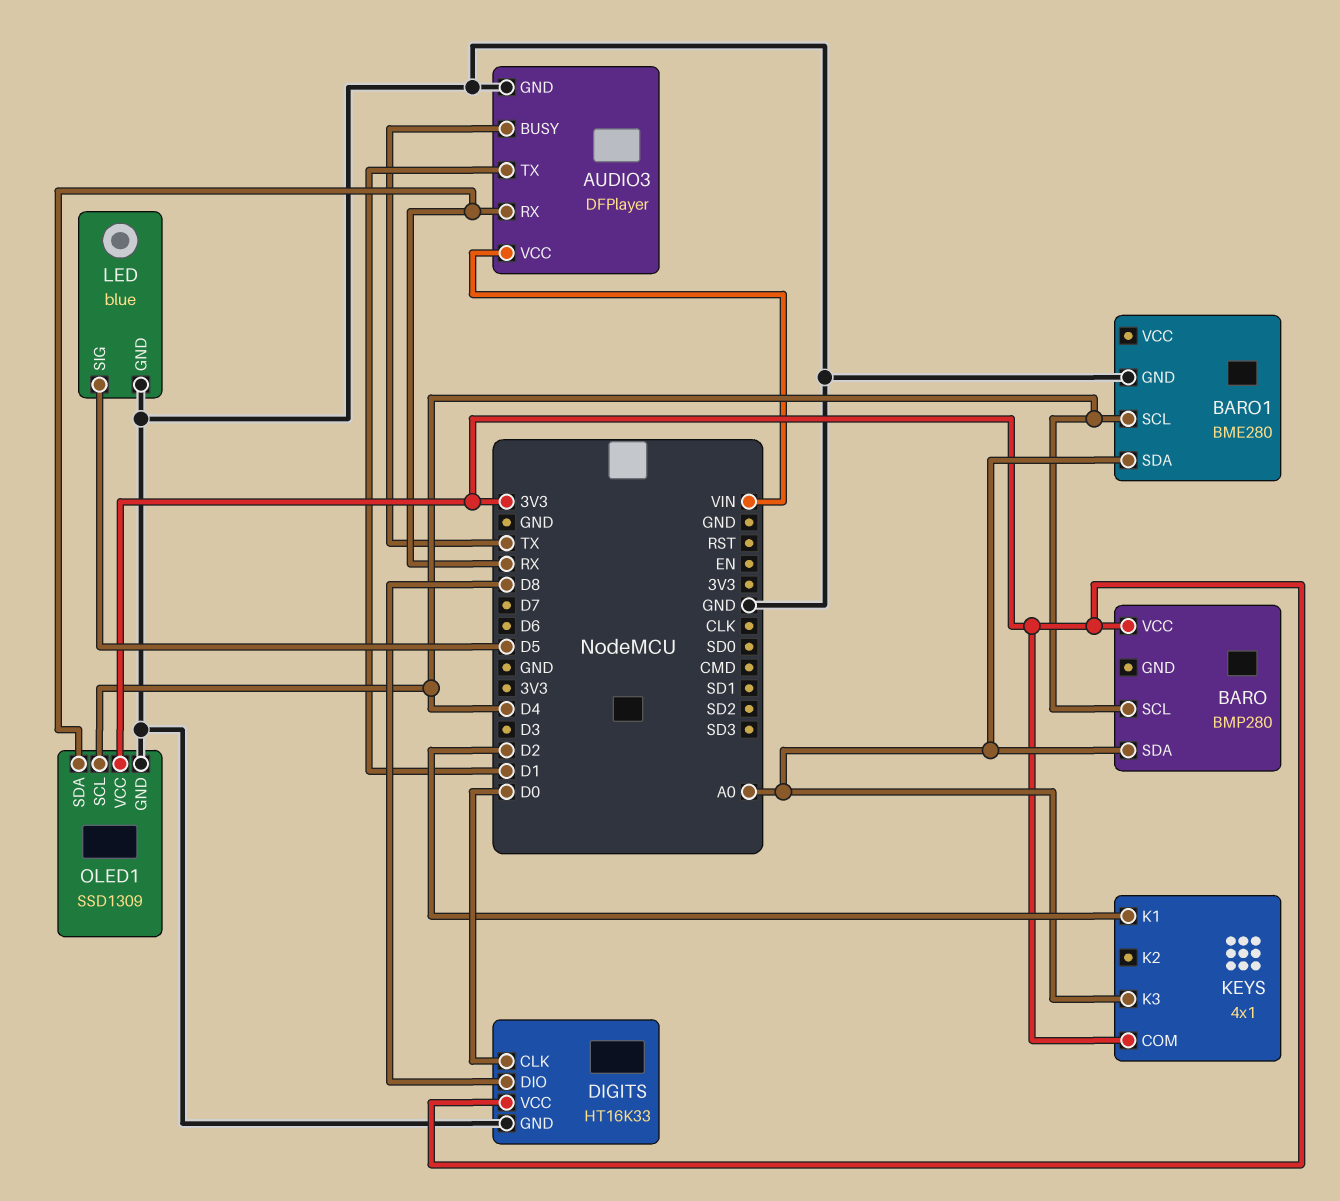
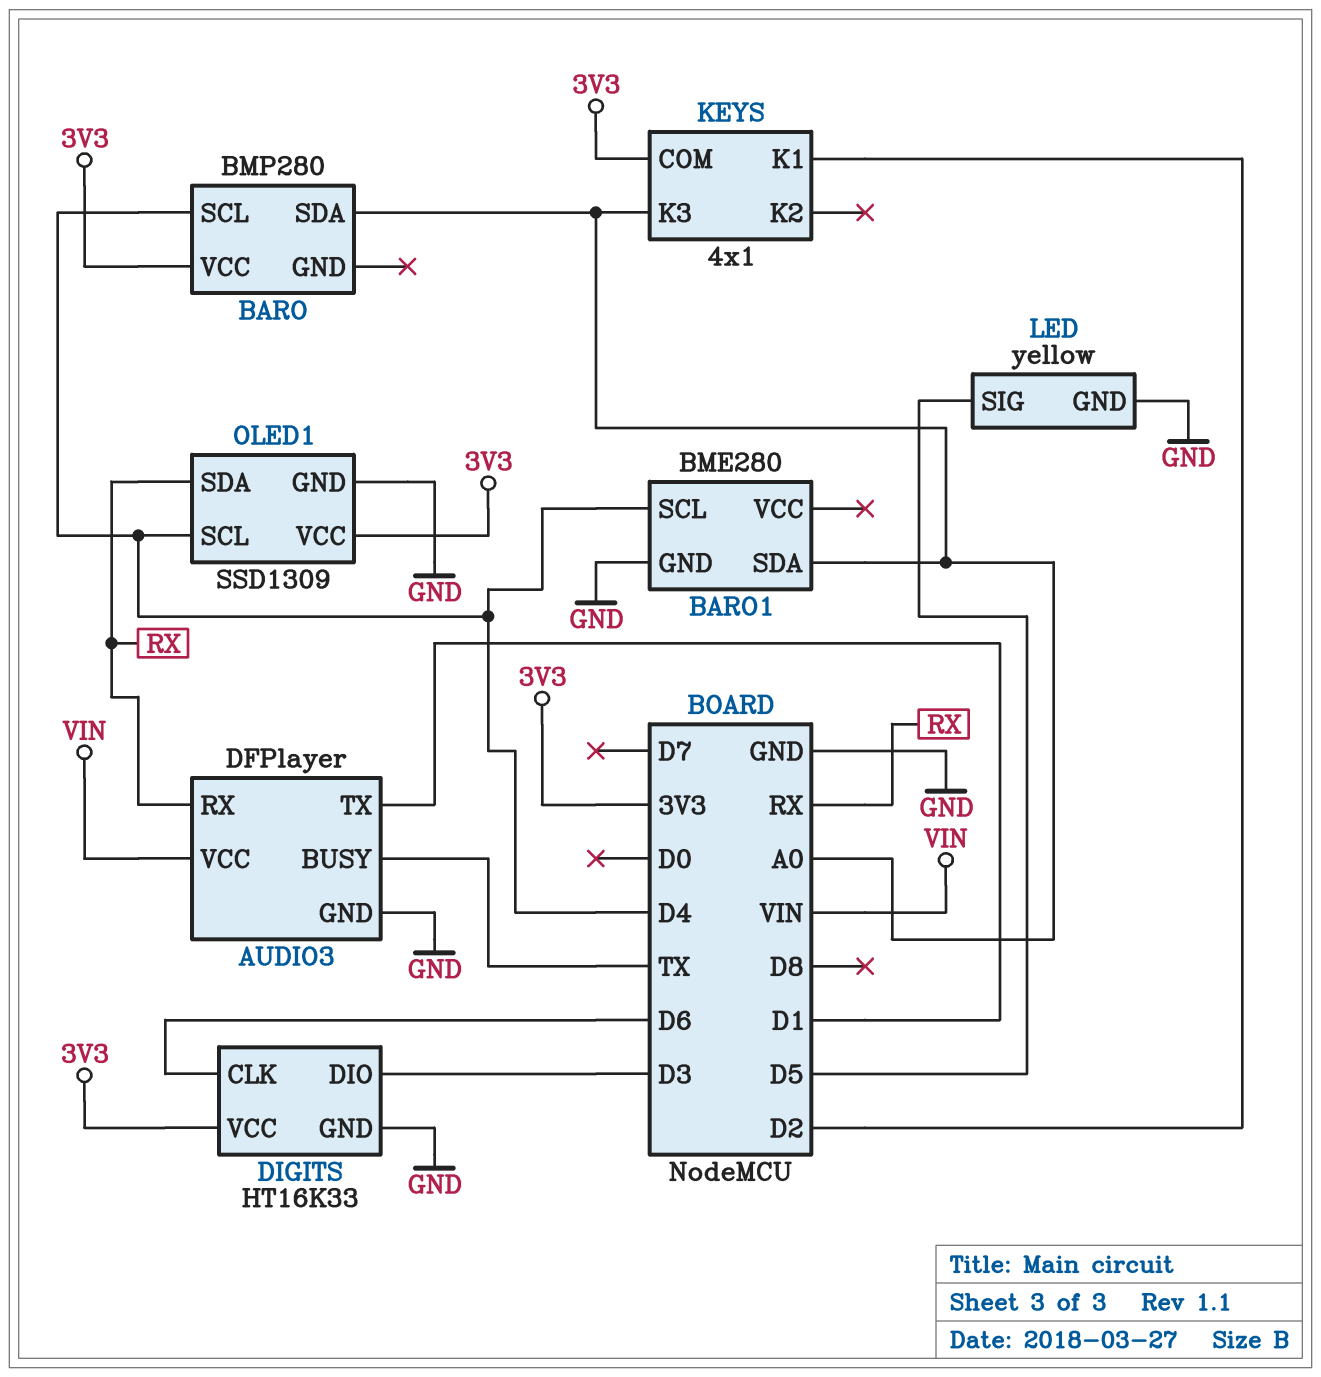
DIGITS pin CLK: D0 -> D6
DIGITS pin DIO: D8 -> D3
LED: blue -> yellow

